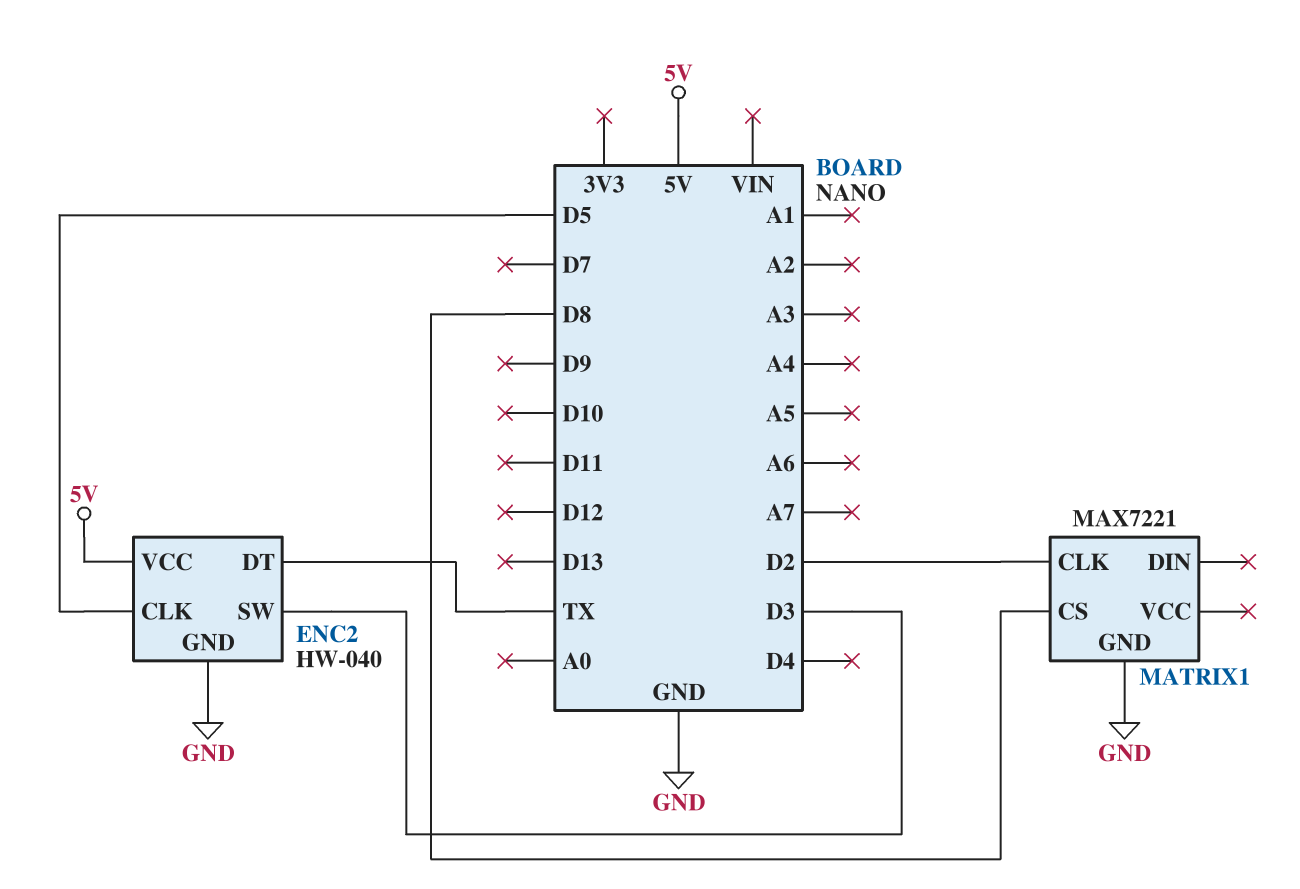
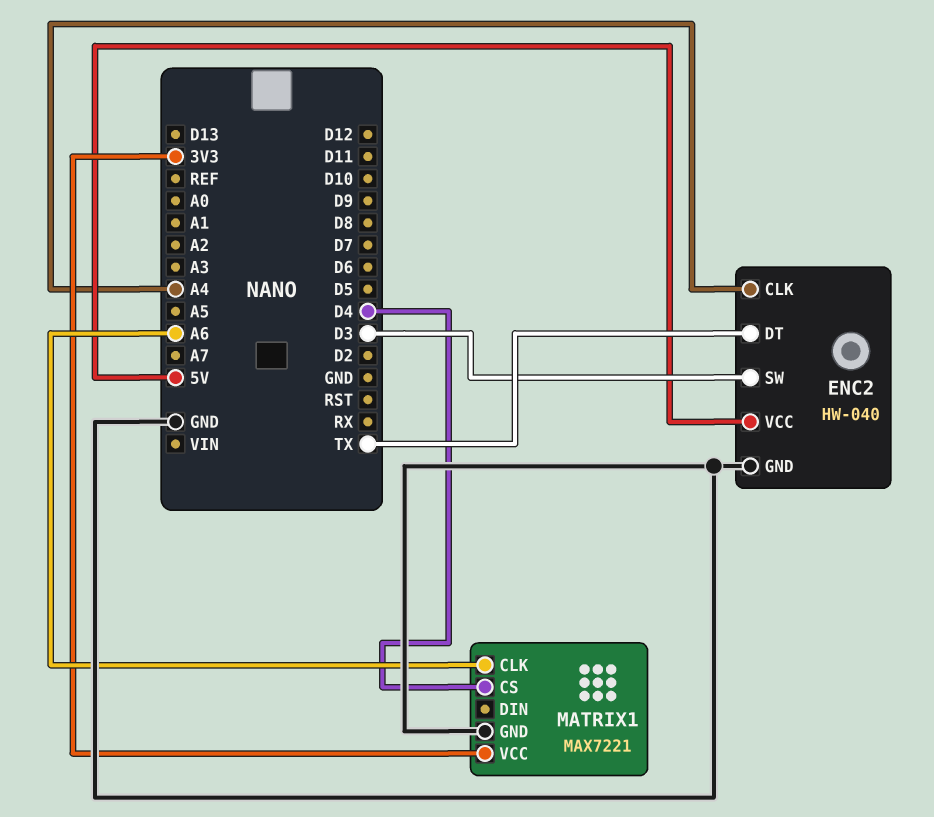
ENC2 pin CLK: D5 -> A4
MATRIX1 pin CLK: D2 -> A6
MATRIX1 pin CS: D8 -> D4
MATRIX1 pin VCC: none -> 3V3

